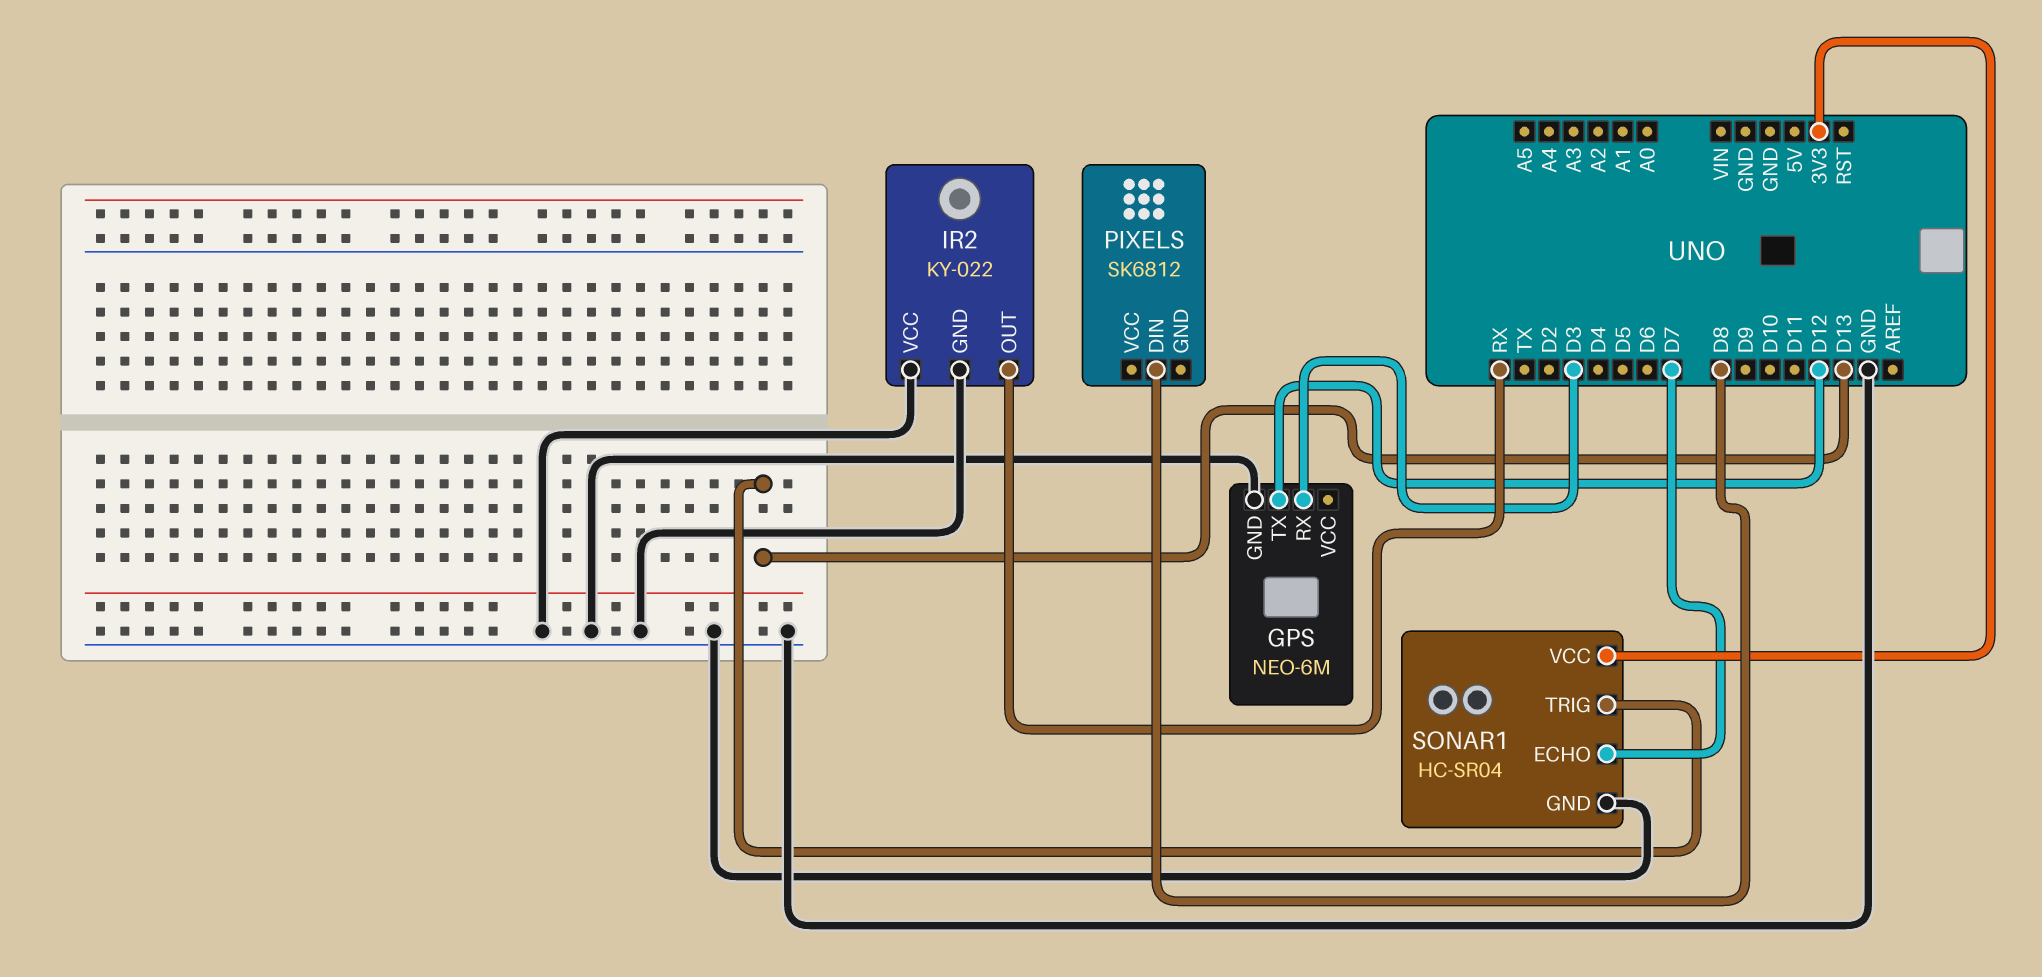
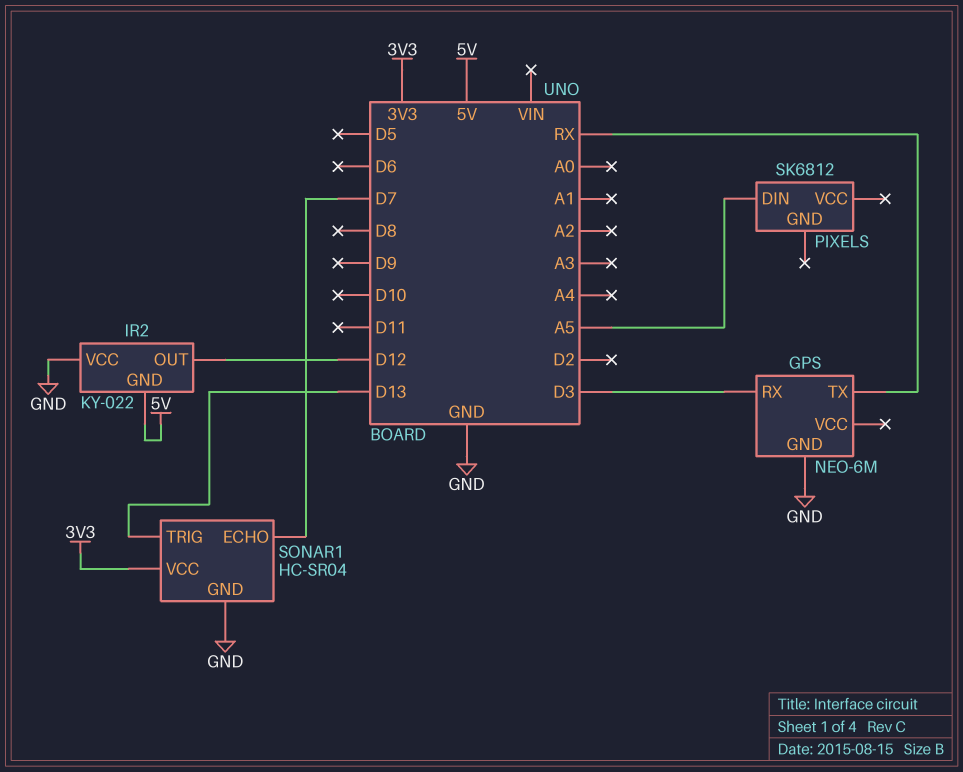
GPS pin TX: D12 -> RX
IR2 pin GND: GND -> 5V
IR2 pin OUT: RX -> D12
PIXELS pin DIN: D8 -> A5

